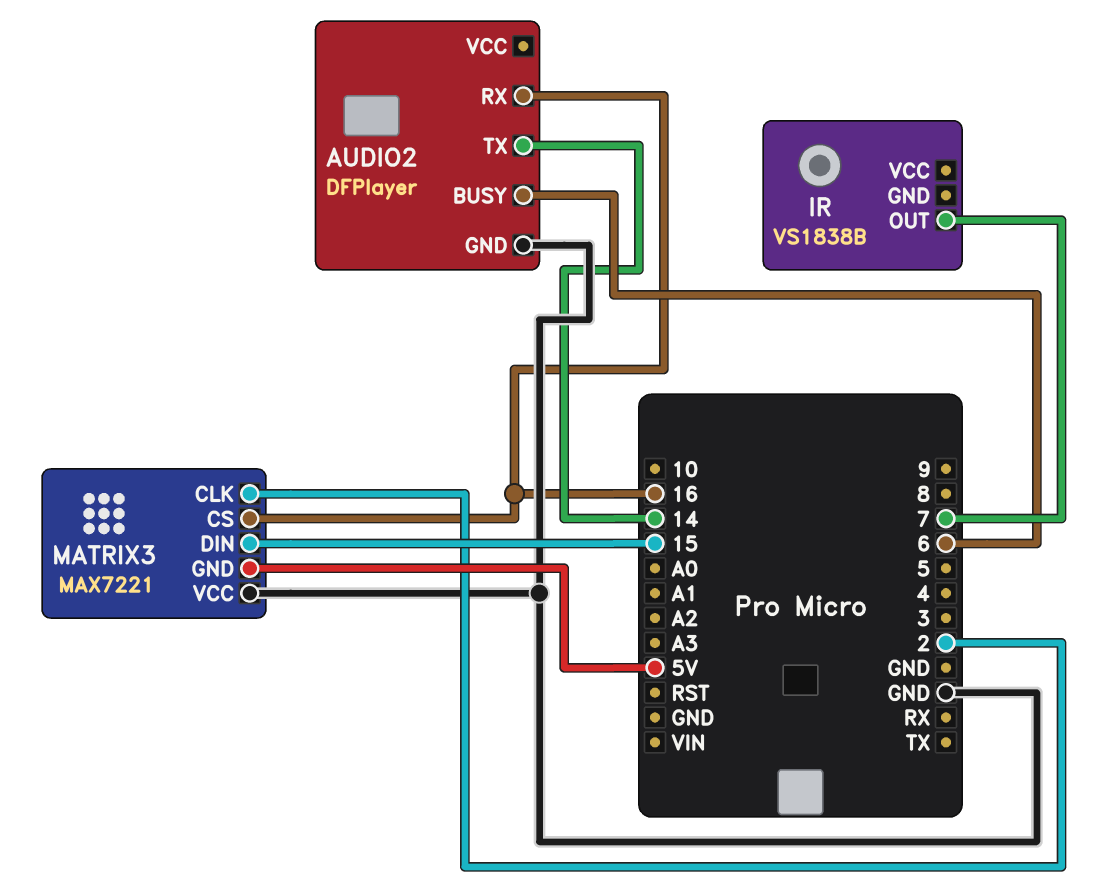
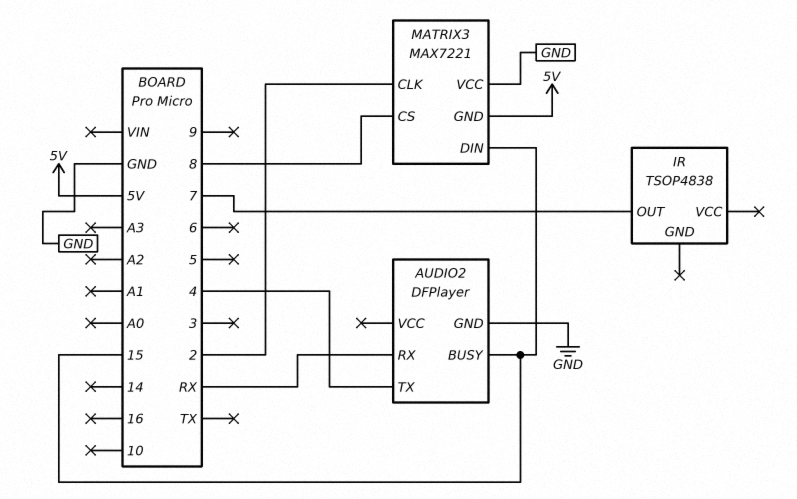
AUDIO2 pin BUSY: 6 -> 15
AUDIO2 pin RX: 16 -> RX
AUDIO2 pin TX: 14 -> 4
IR: VS1838B -> TSOP4838
MATRIX3 pin CS: 16 -> 8

